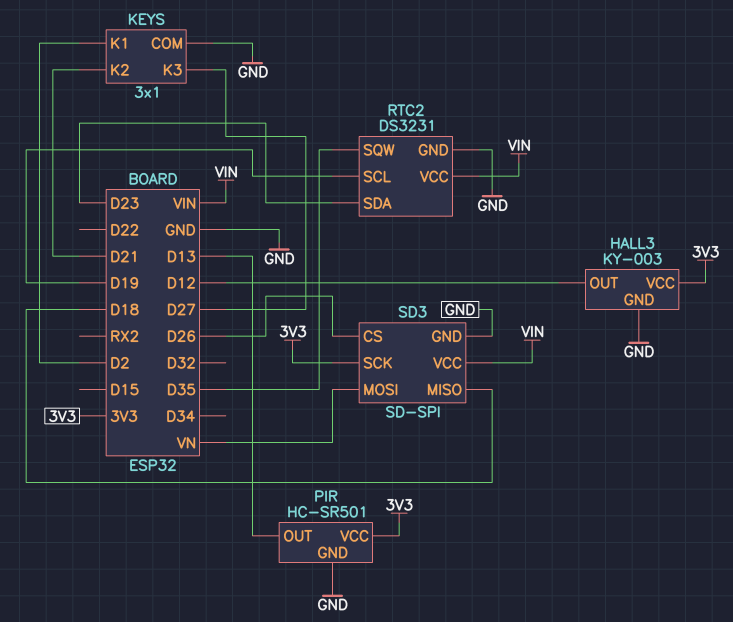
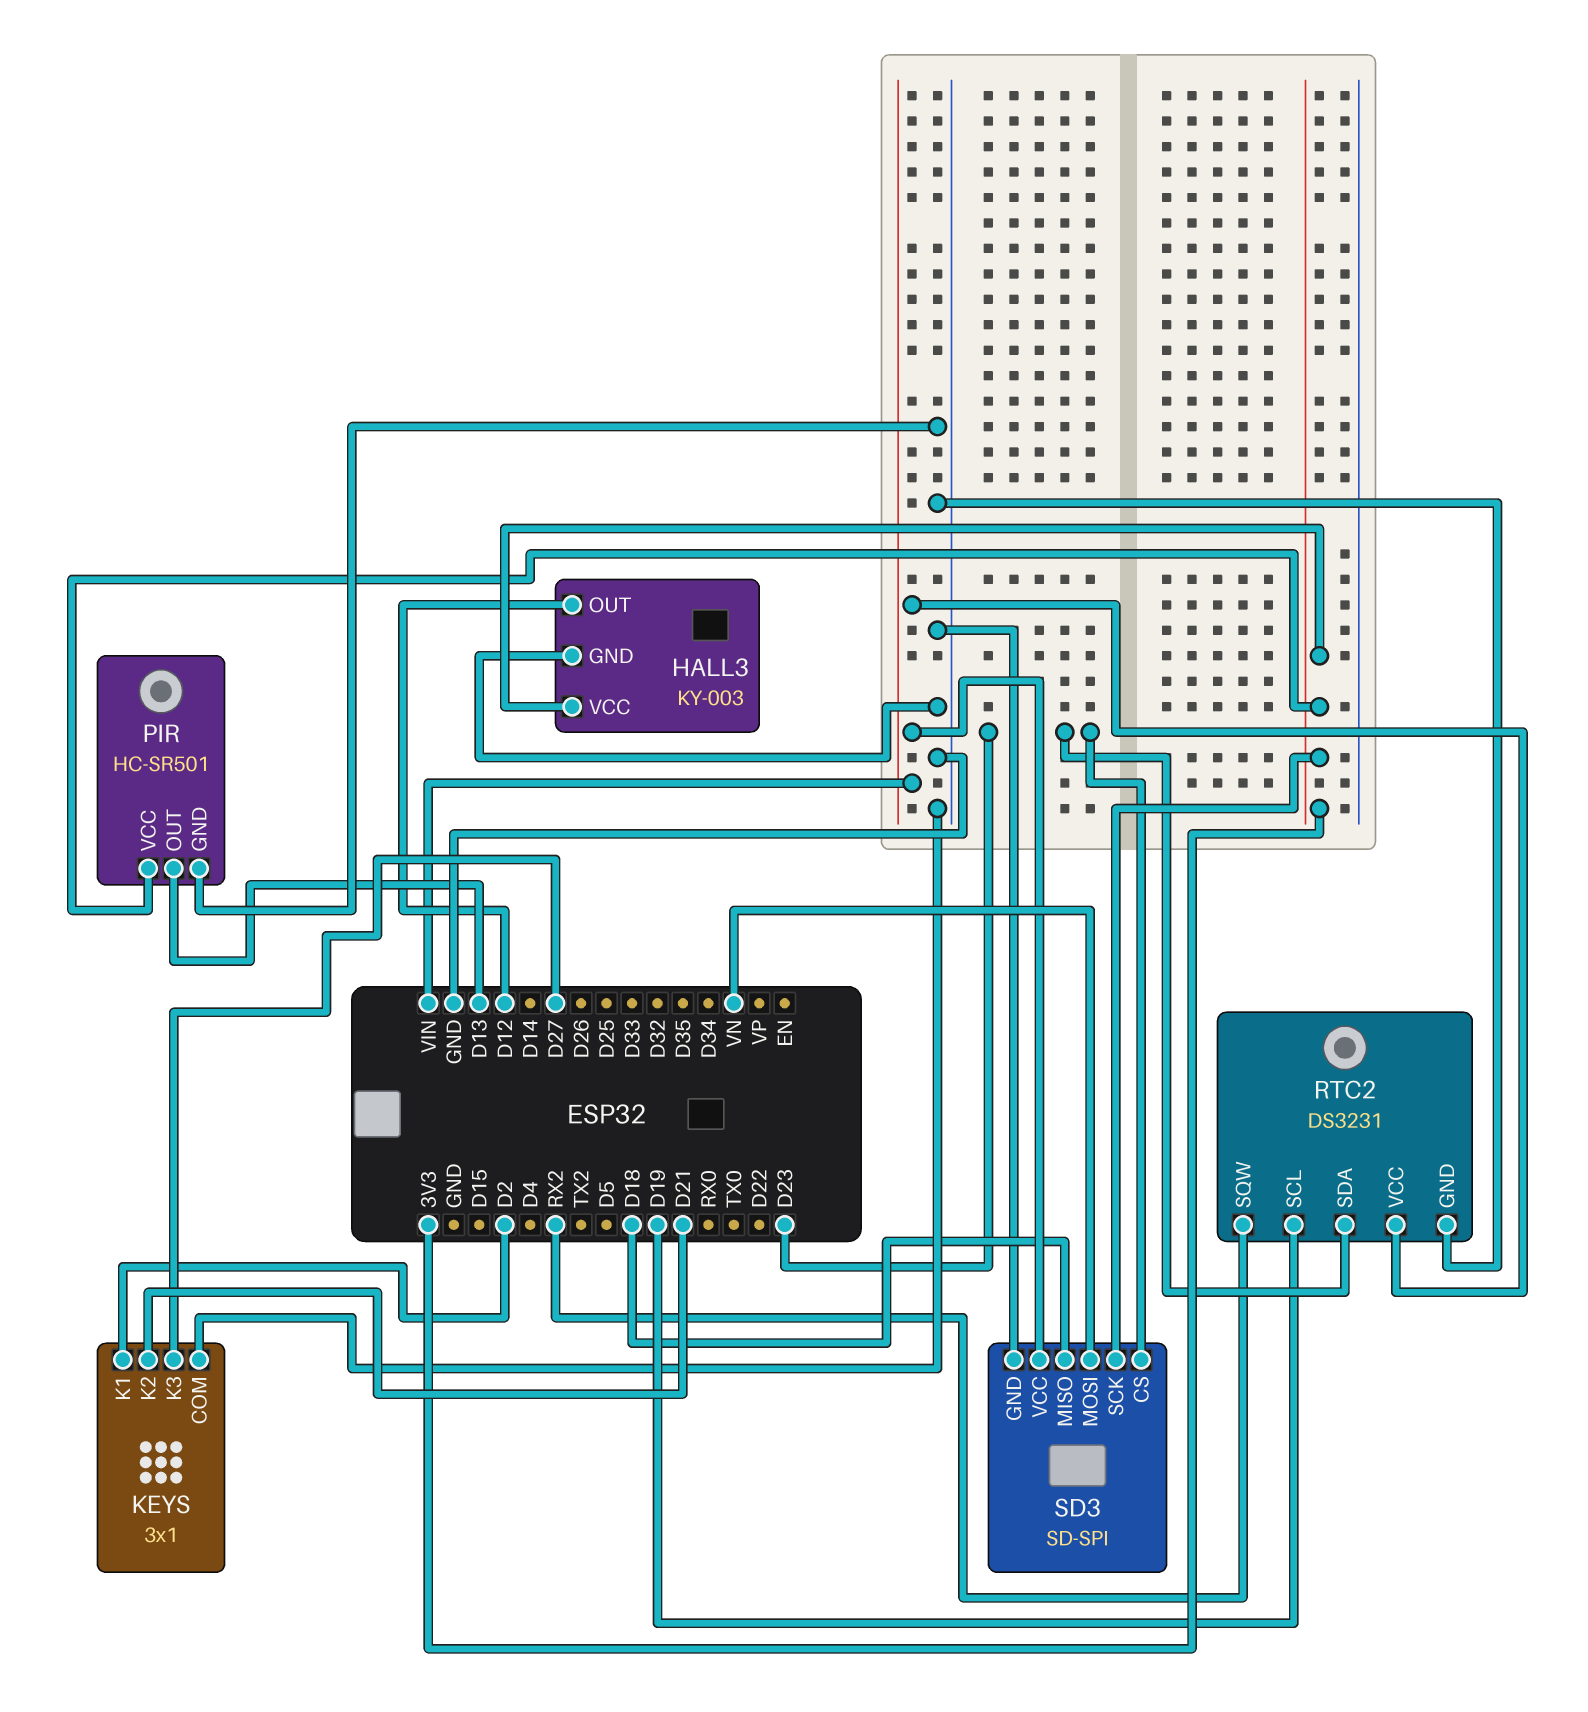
RTC2 pin SQW: D35 -> RX2
SD3 pin CS: D26 -> D23

